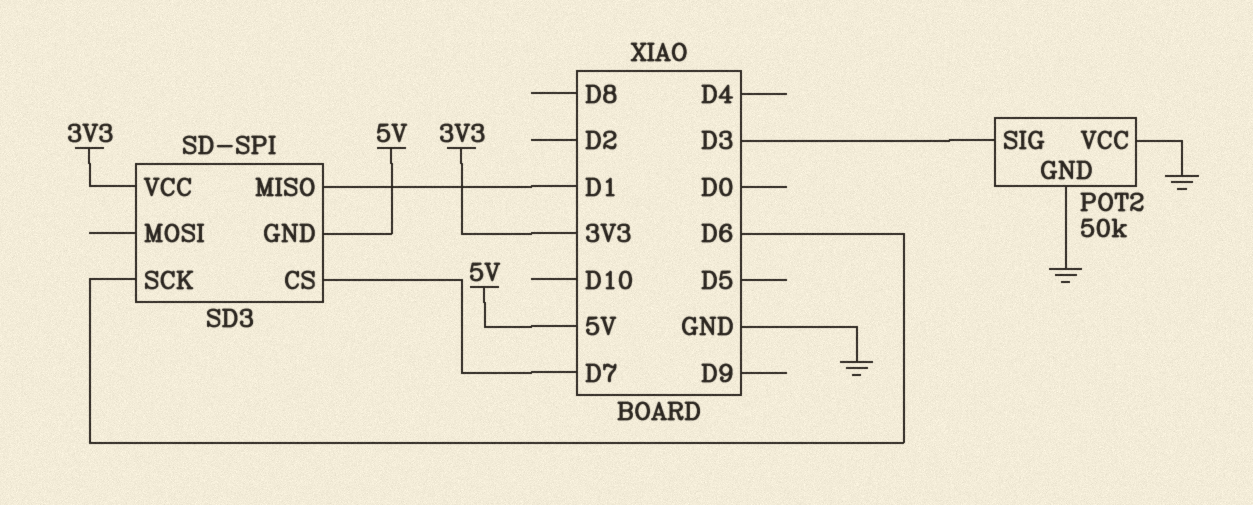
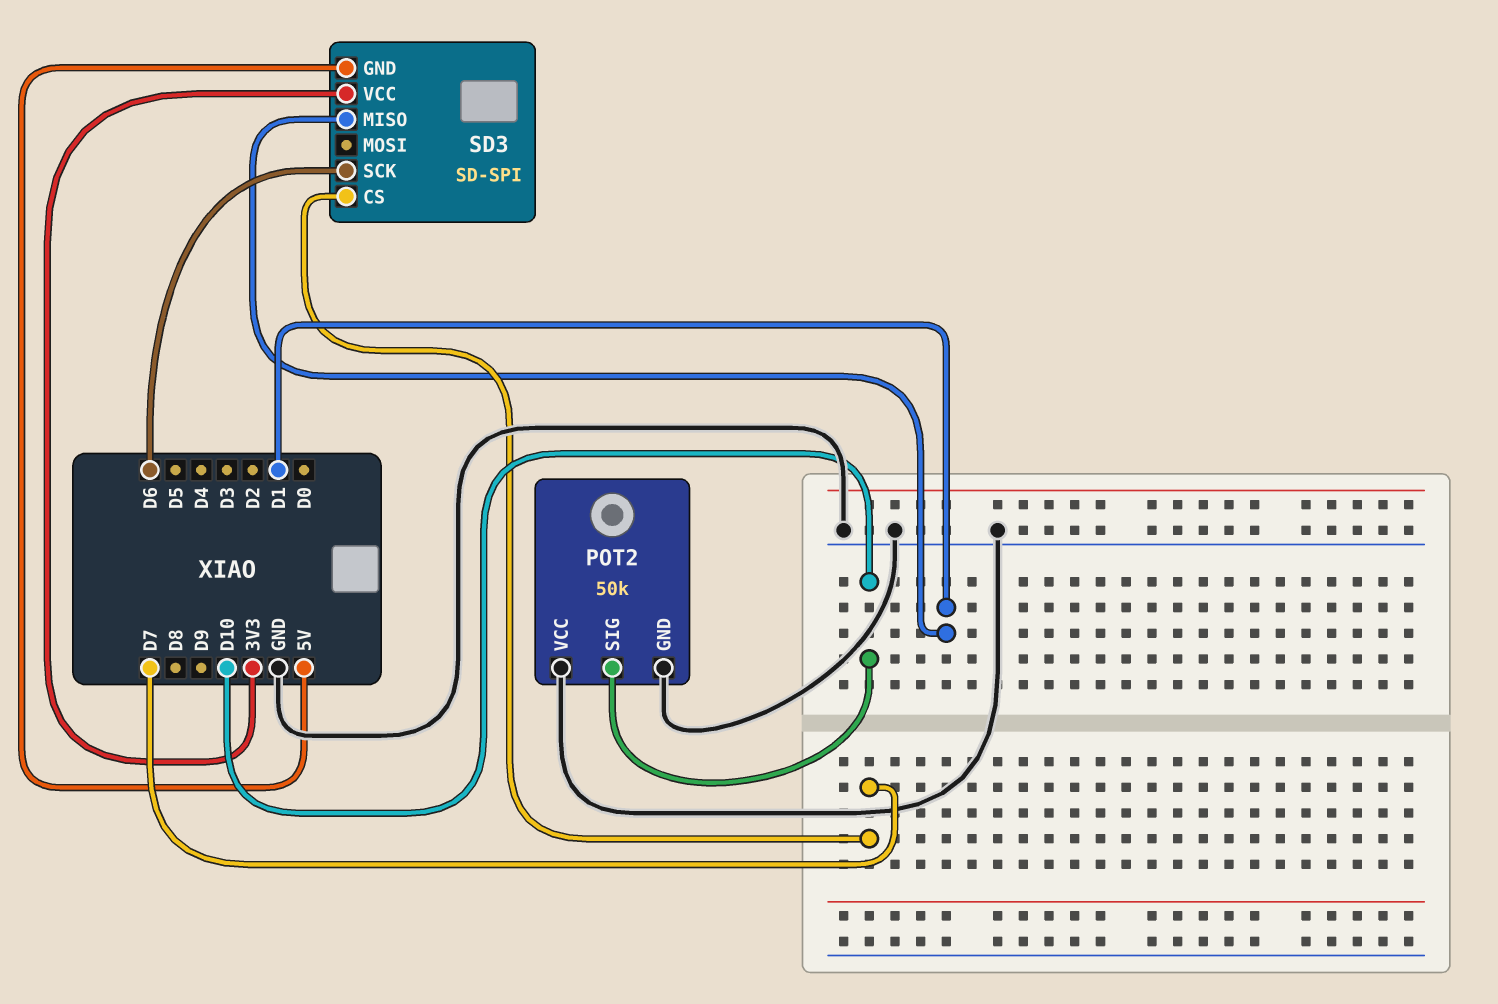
POT2 pin SIG: D3 -> D10

